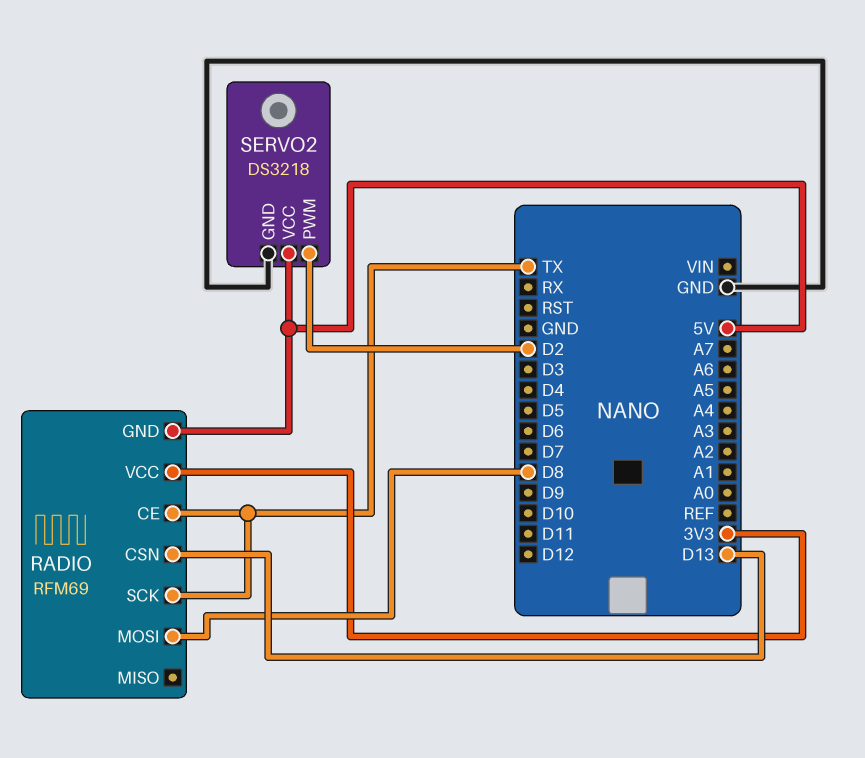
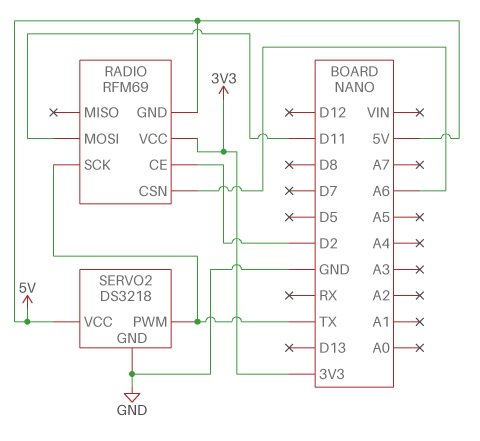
RADIO pin CE: TX -> D2
RADIO pin CSN: D13 -> A6
RADIO pin MOSI: D8 -> D11
SERVO2 pin PWM: D2 -> TX

